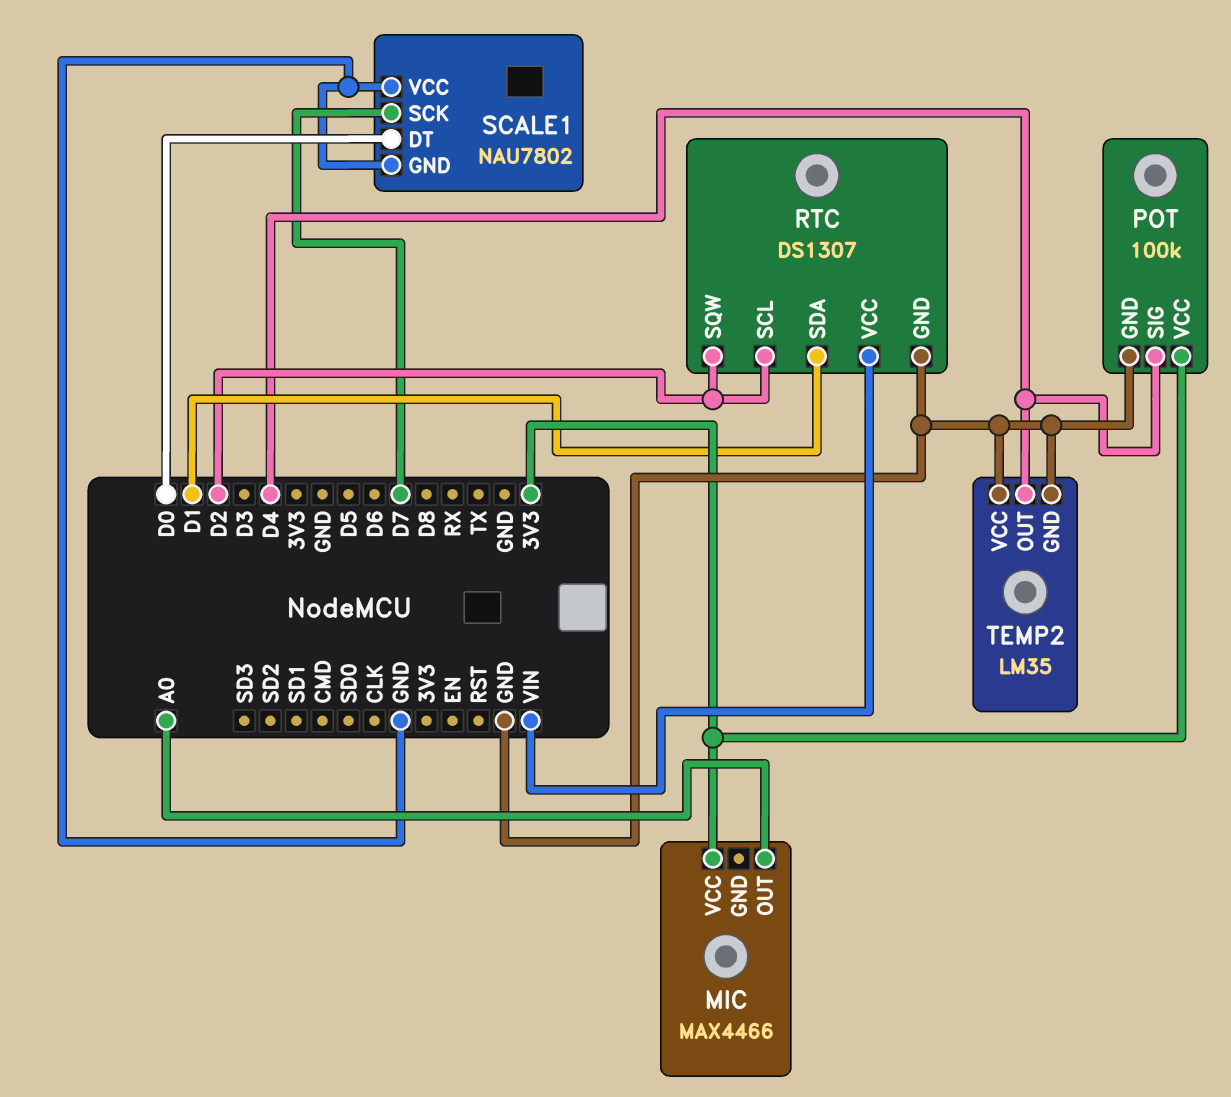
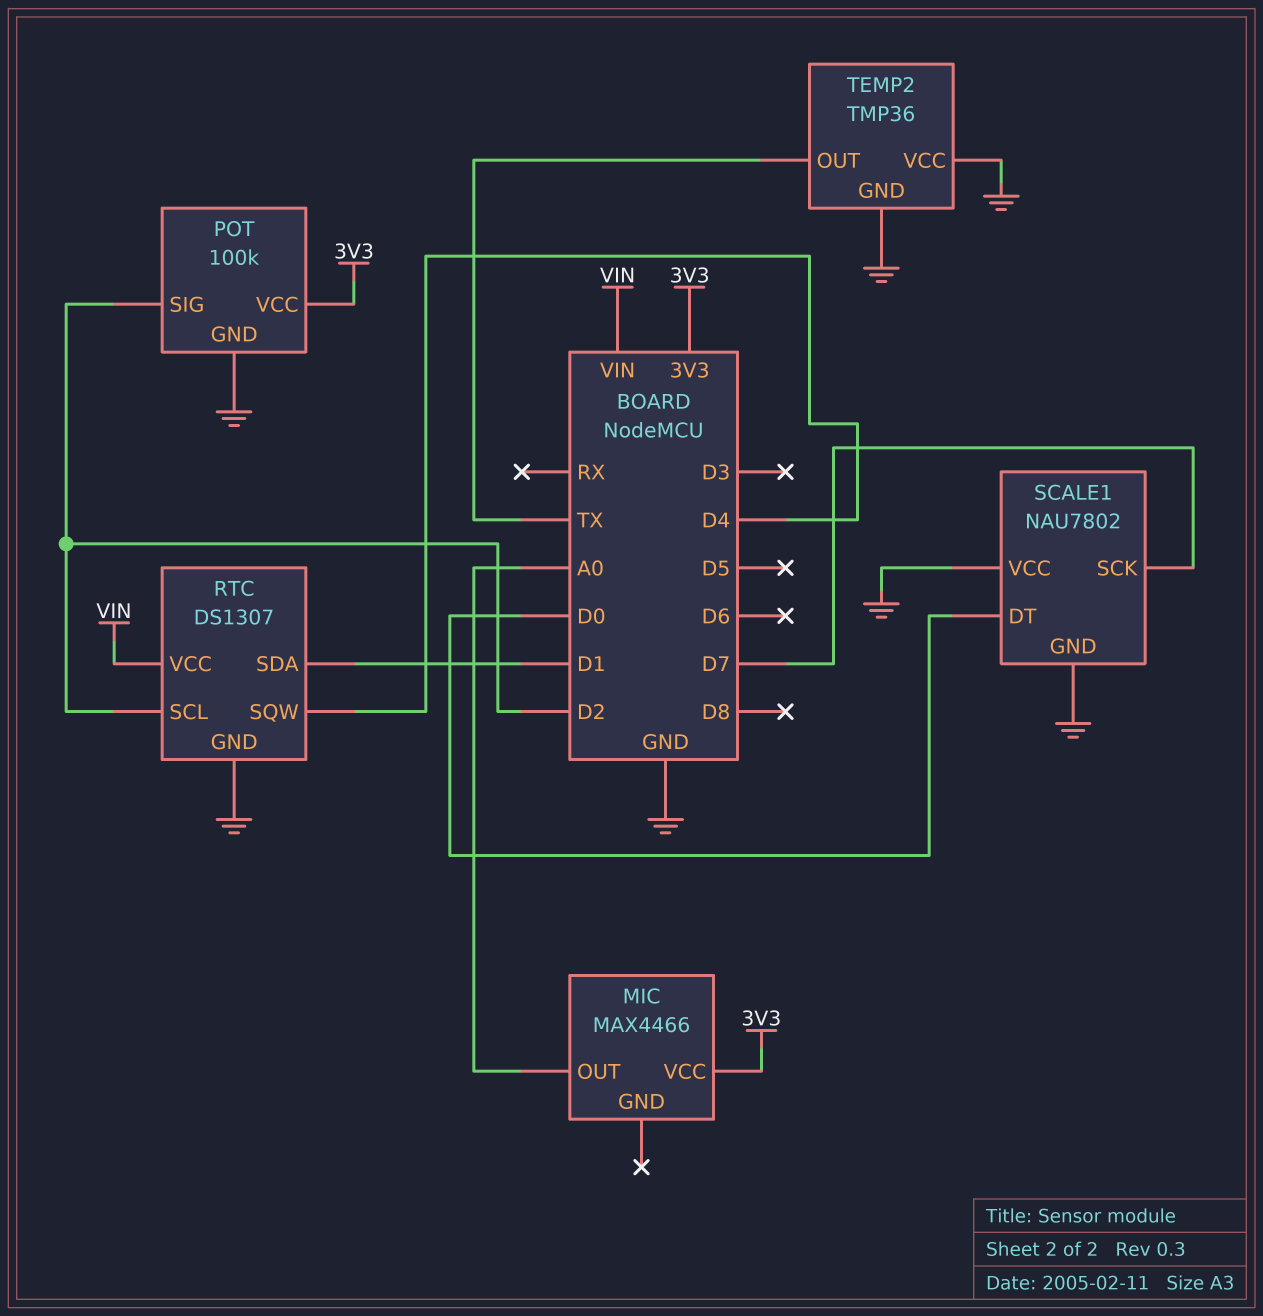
POT pin SIG: D4 -> D2
RTC pin SQW: D2 -> D4
TEMP2: LM35 -> TMP36
TEMP2 pin OUT: D4 -> TX

